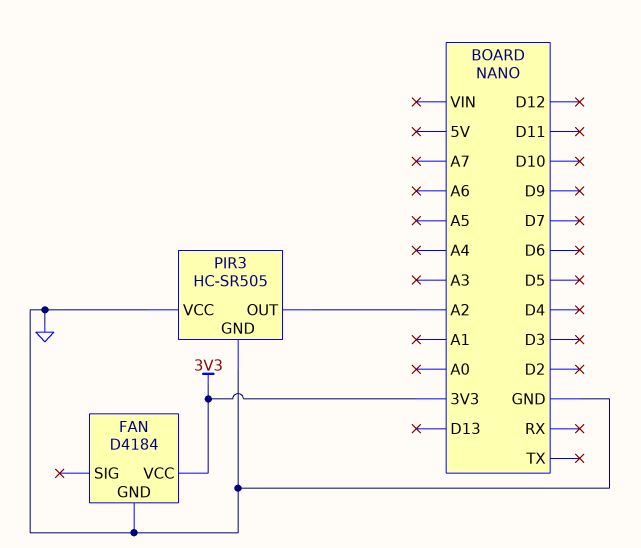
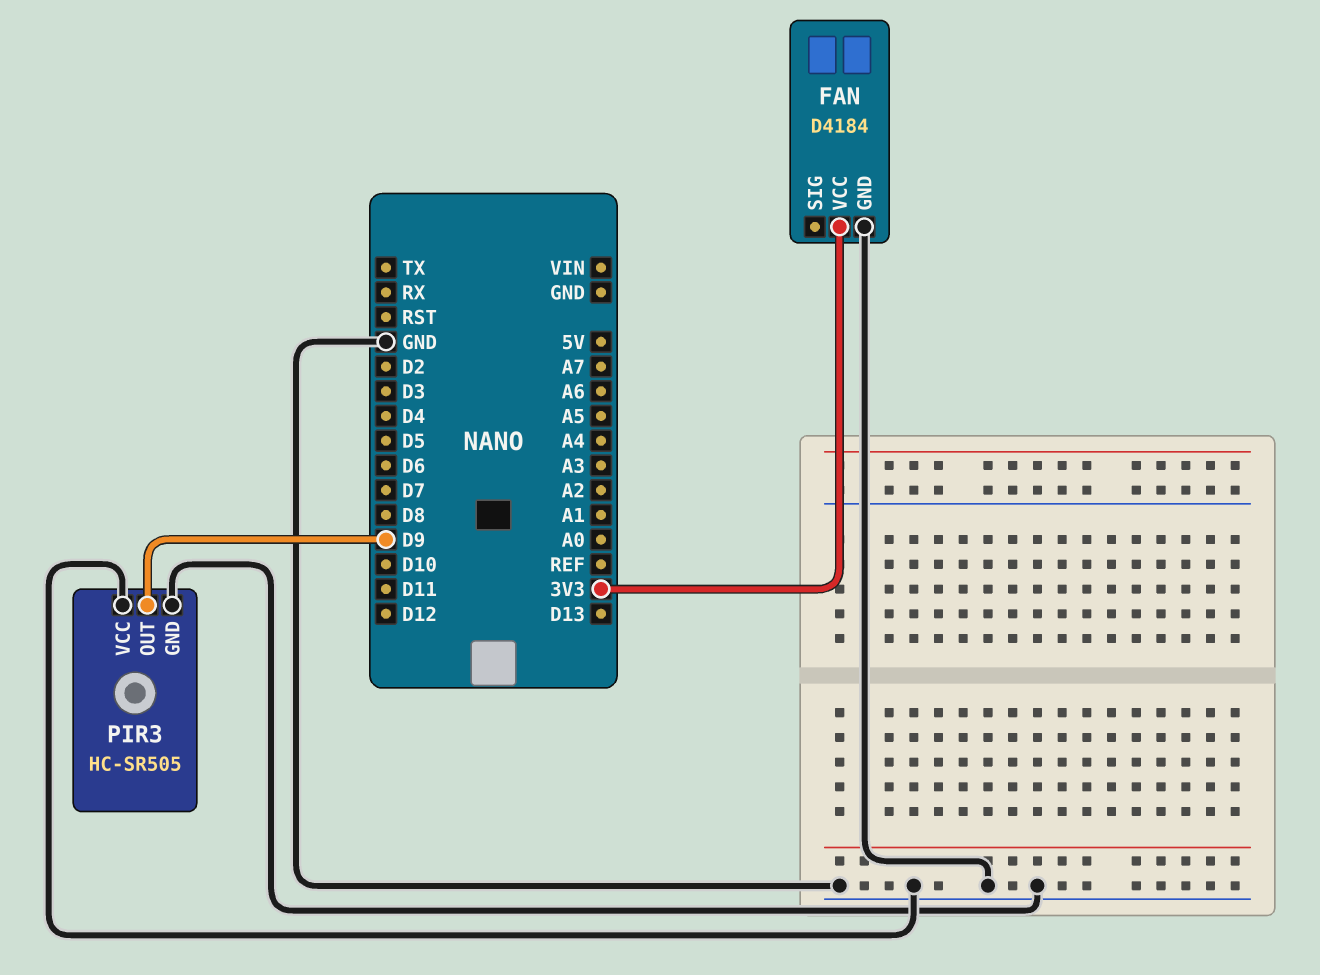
PIR3 pin OUT: A2 -> D9

